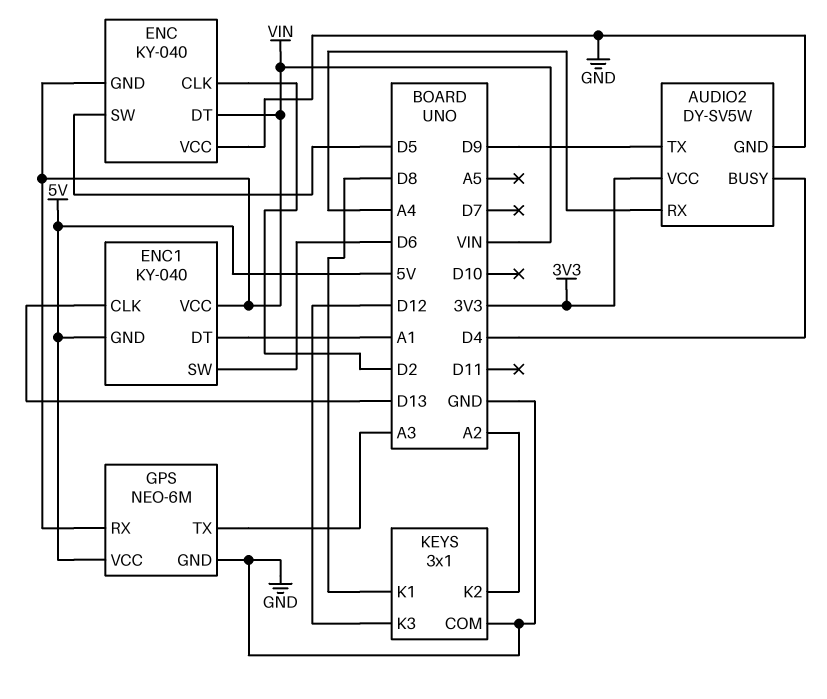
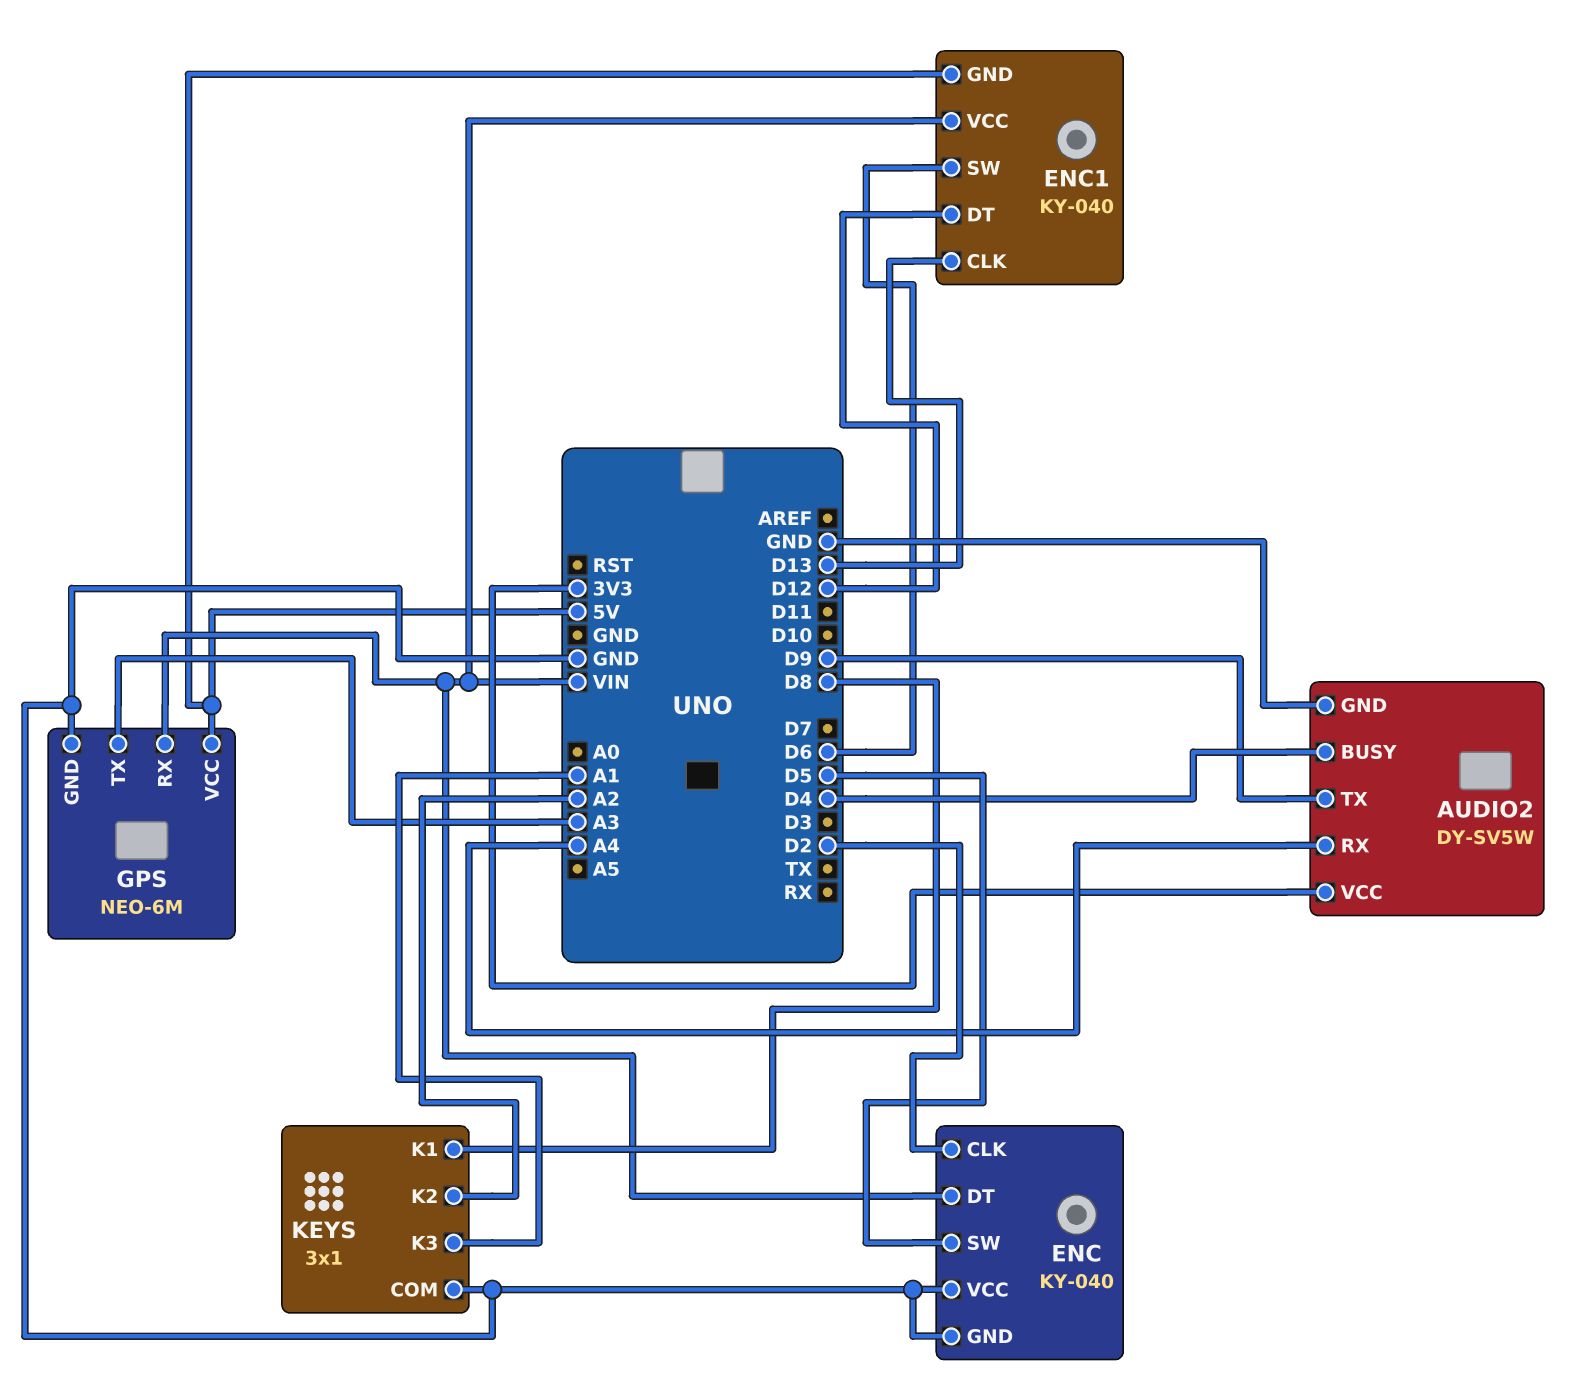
ENC pin GND: VIN -> GND
ENC1 pin DT: A1 -> D12
KEYS pin K3: D12 -> A1

